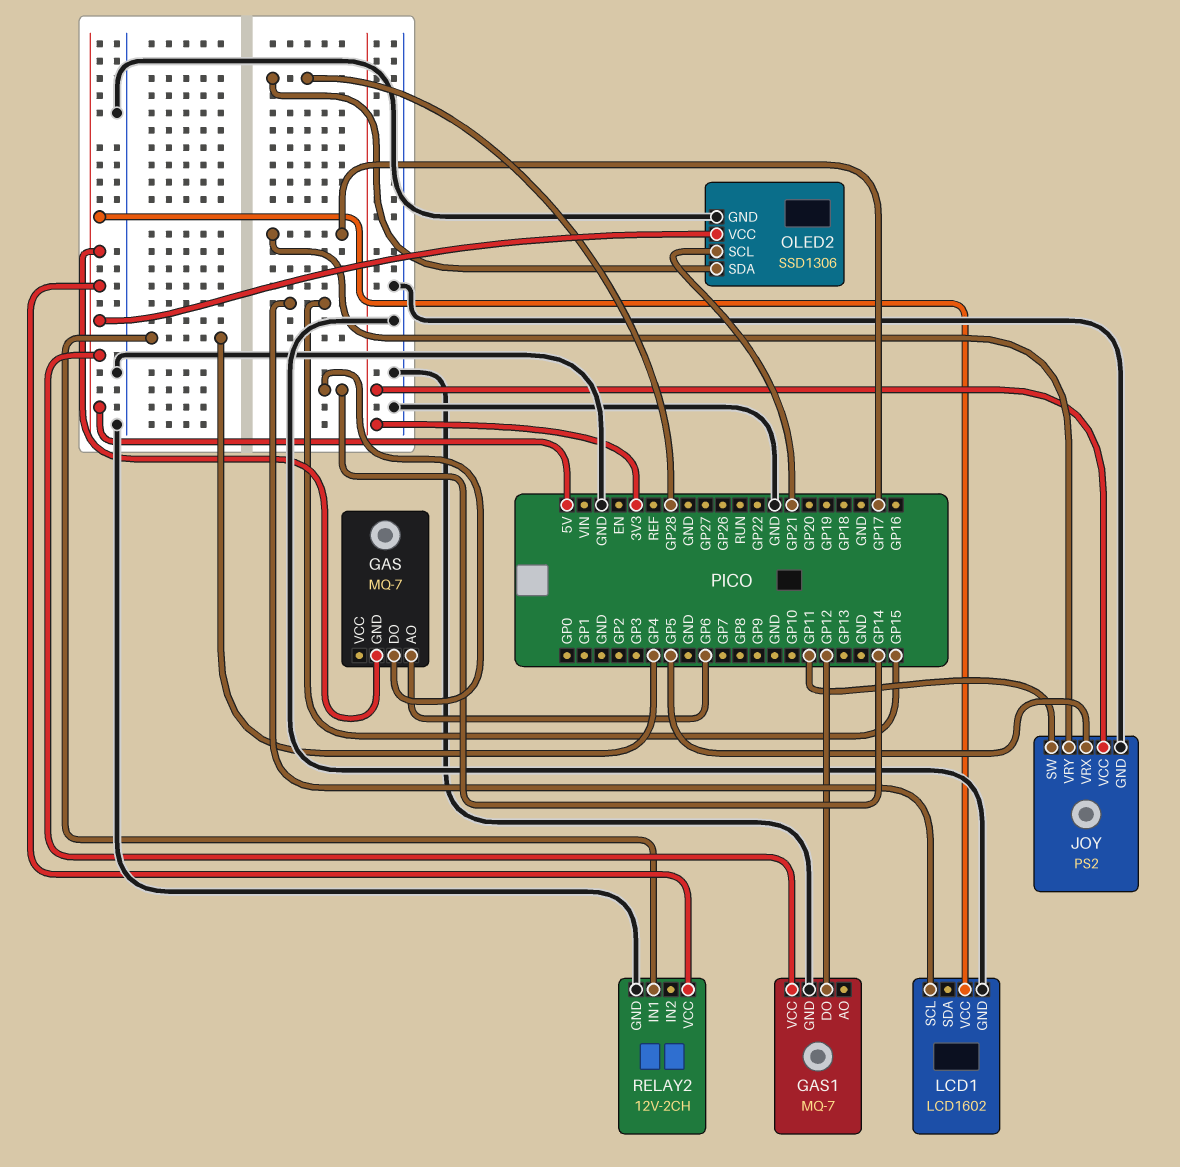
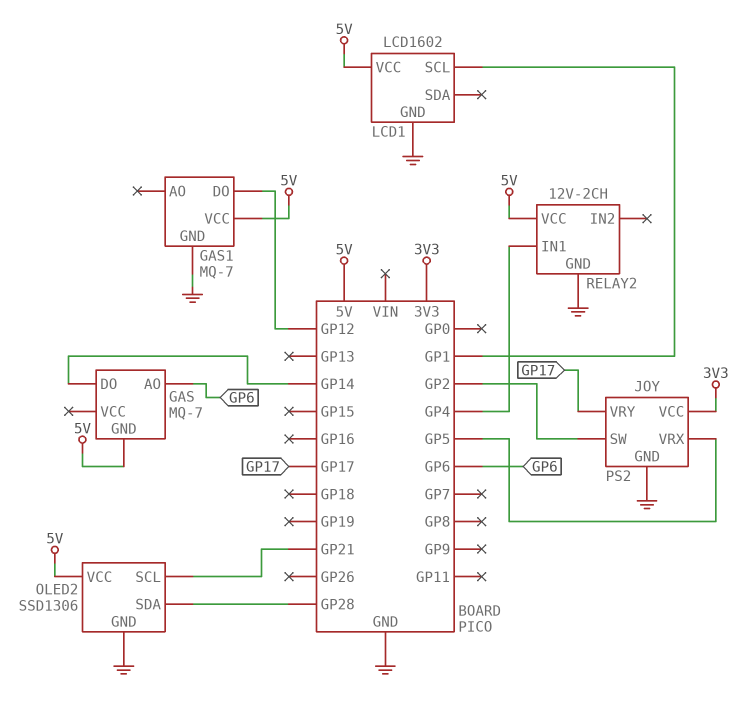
JOY pin SW: GP11 -> GP2
LCD1 pin SCL: GP15 -> GP1

